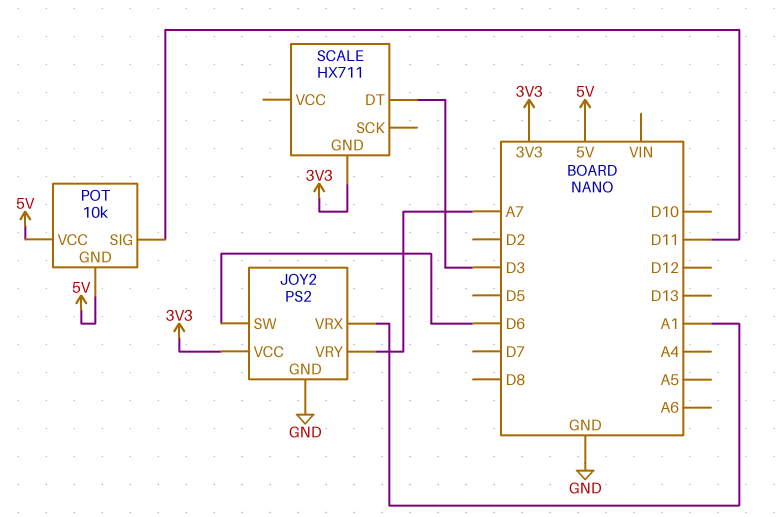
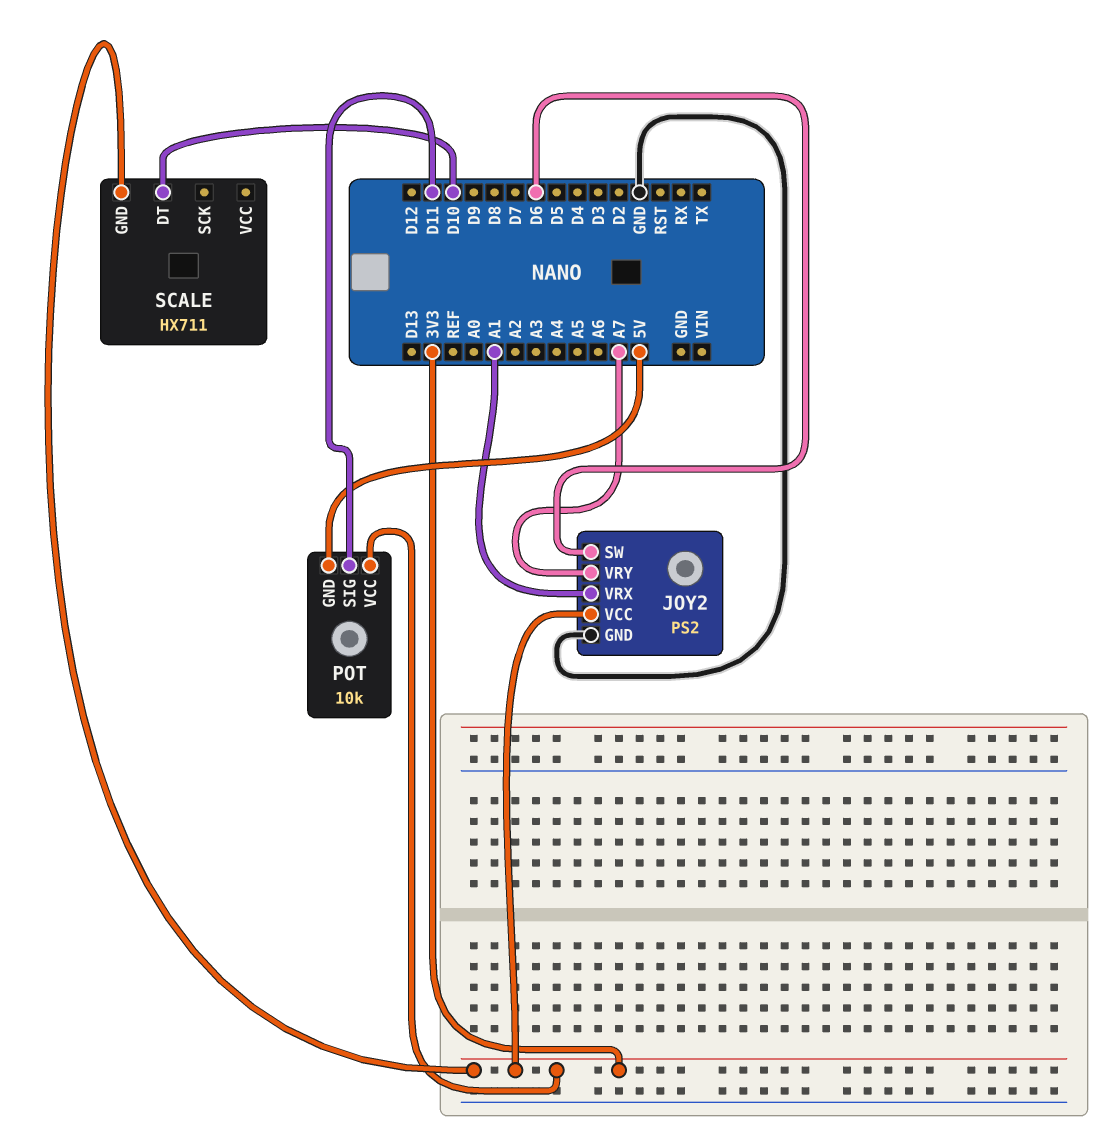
POT pin VCC: 5V -> 3V3
SCALE pin DT: D3 -> D10

